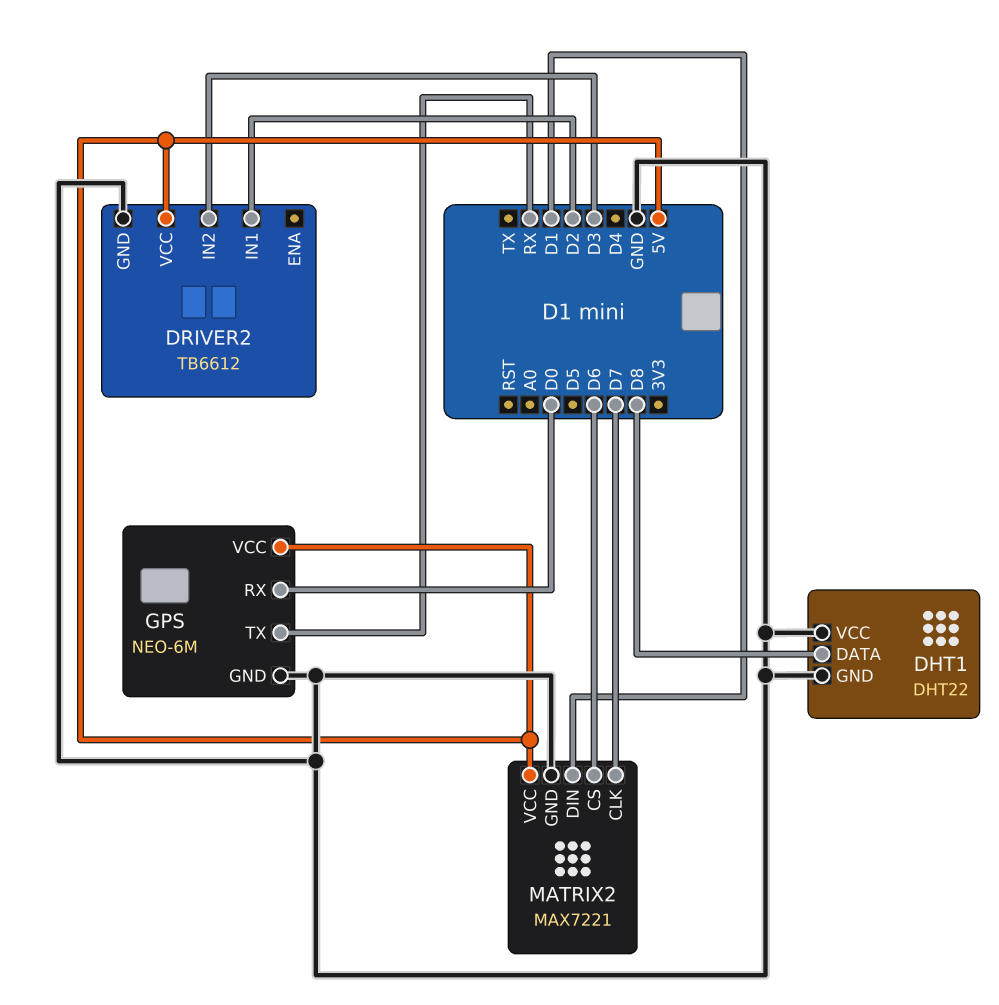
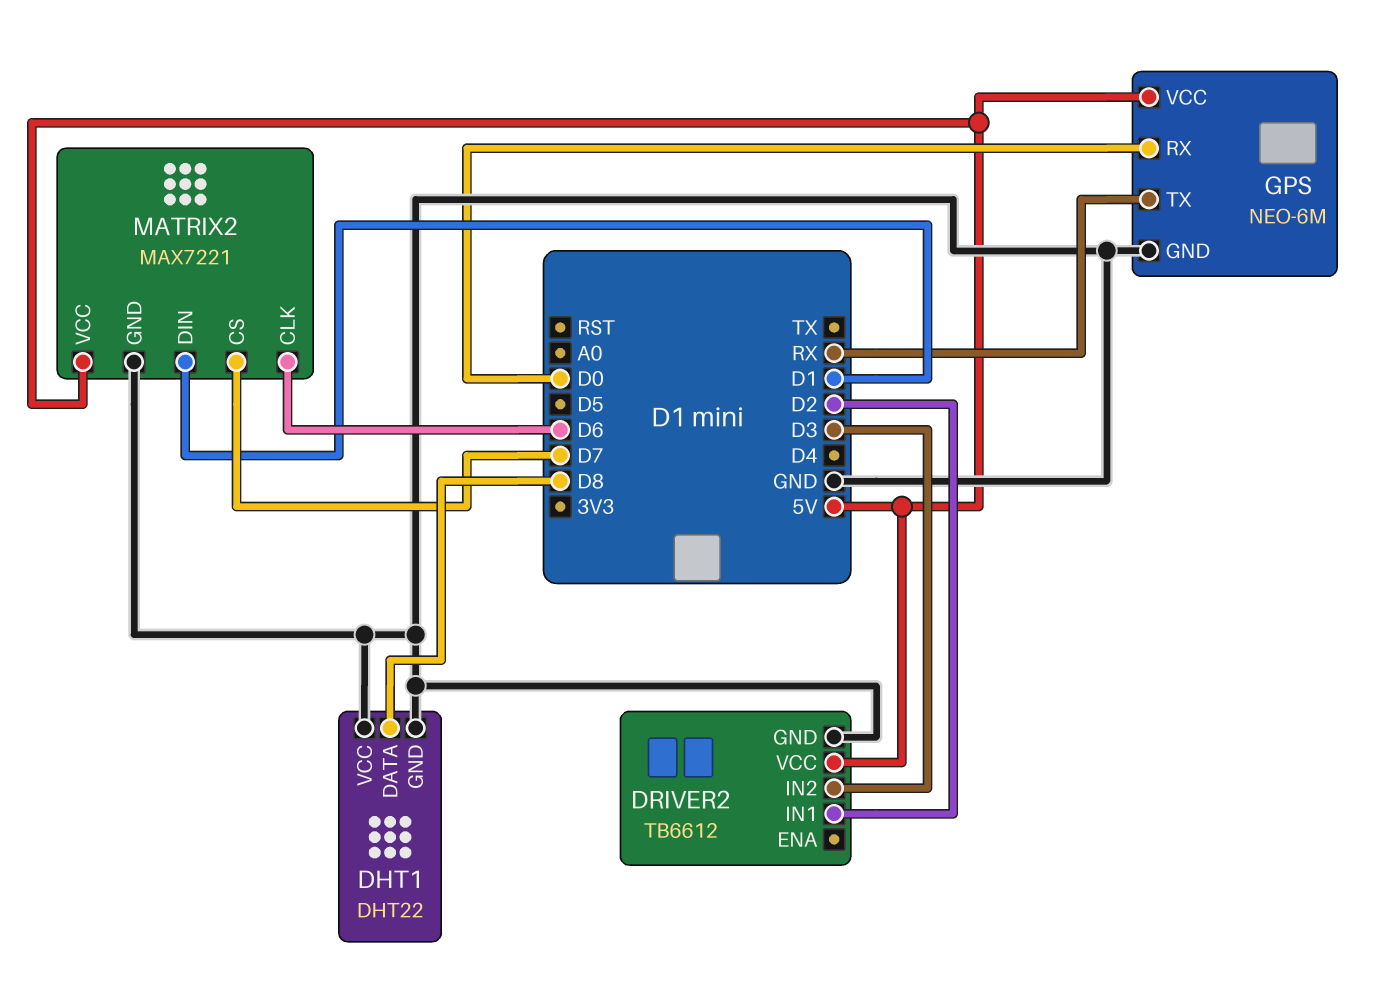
MATRIX2 pin CLK: D7 -> D6
MATRIX2 pin CS: D6 -> D7

